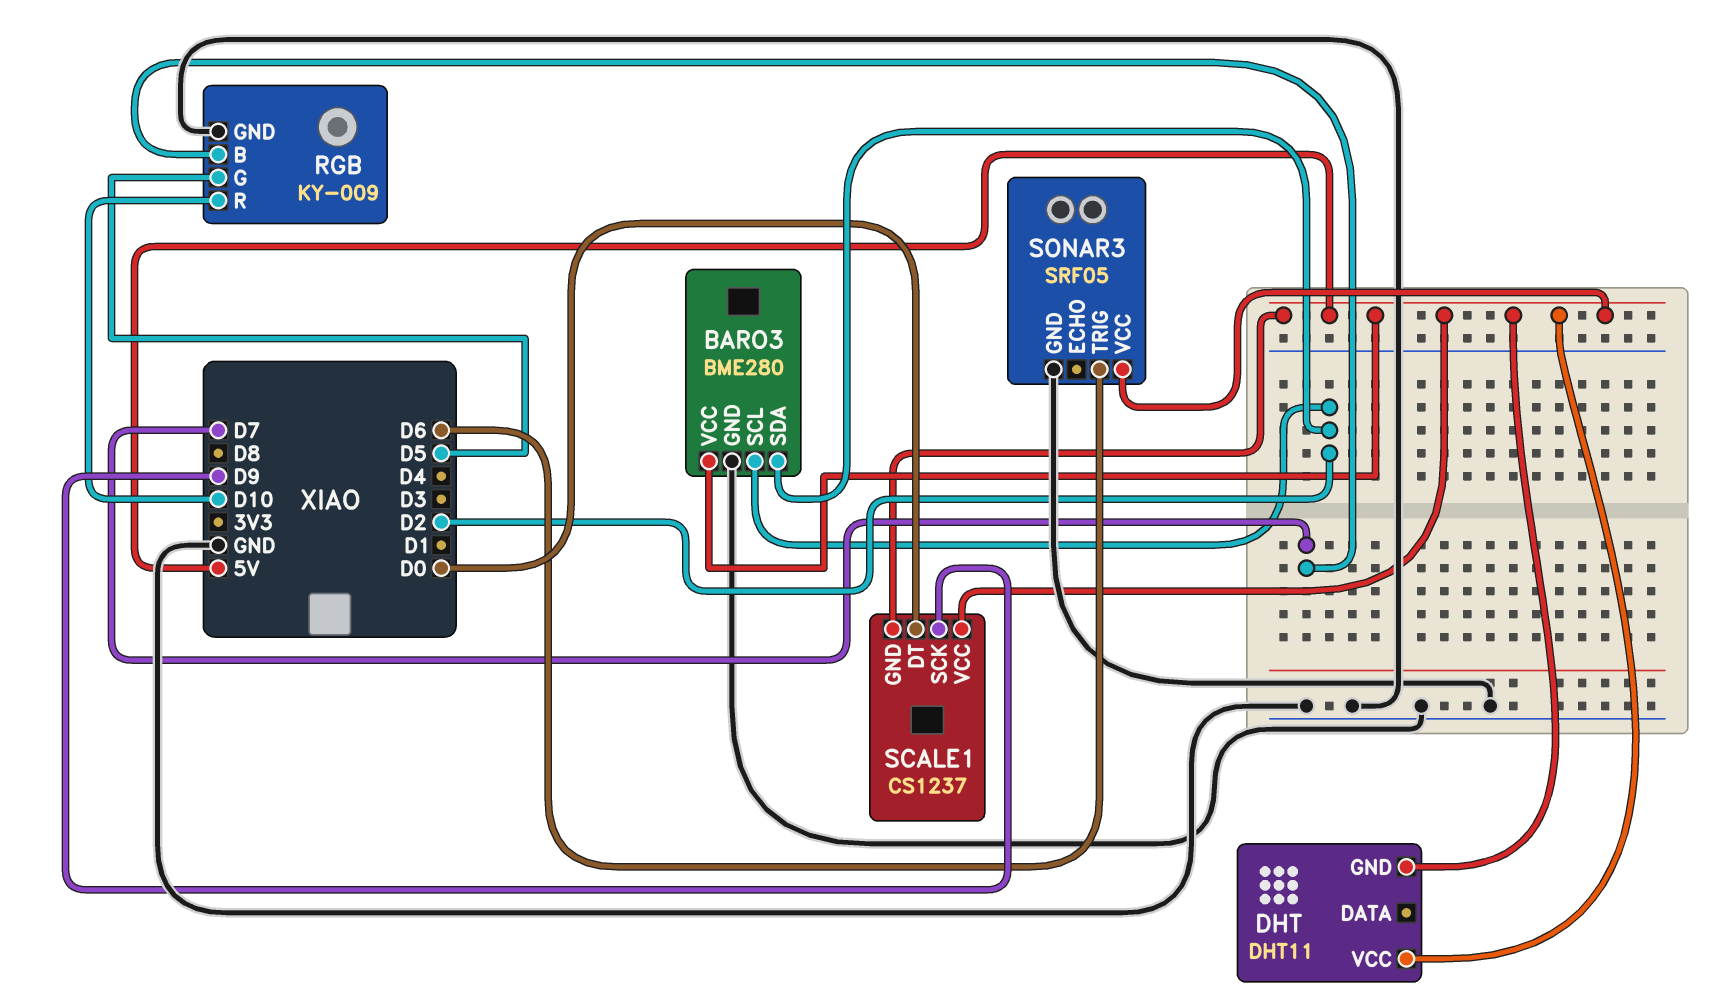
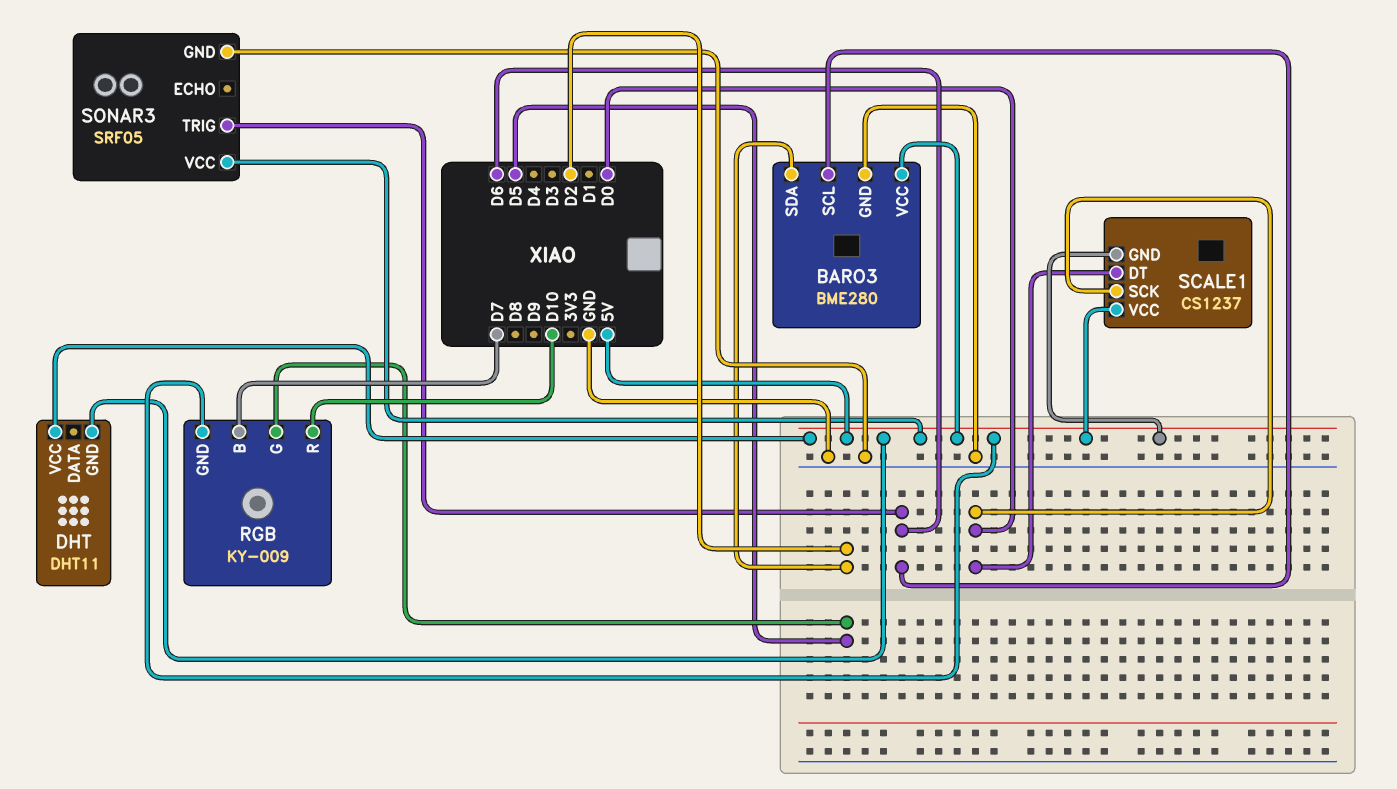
BARO3 pin SCL: D2 -> D6
RGB pin GND: GND -> 5V
SCALE1 pin SCK: D9 -> D0

